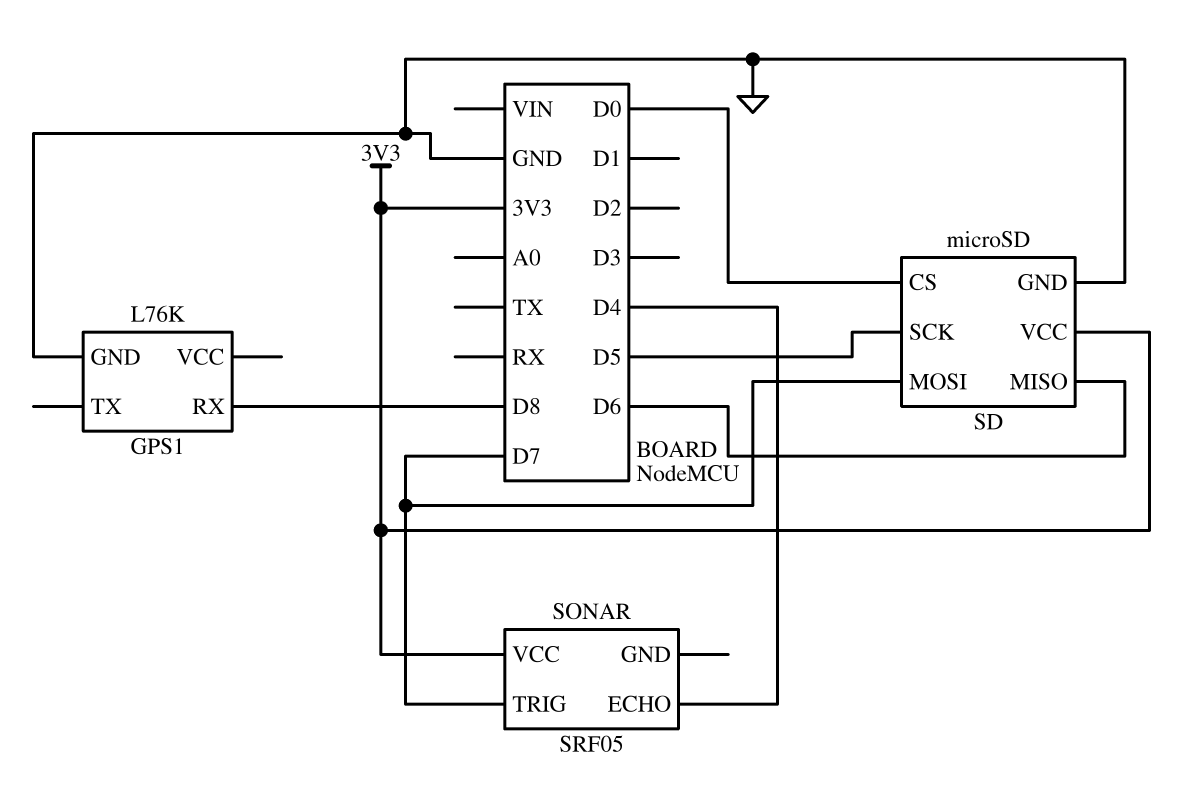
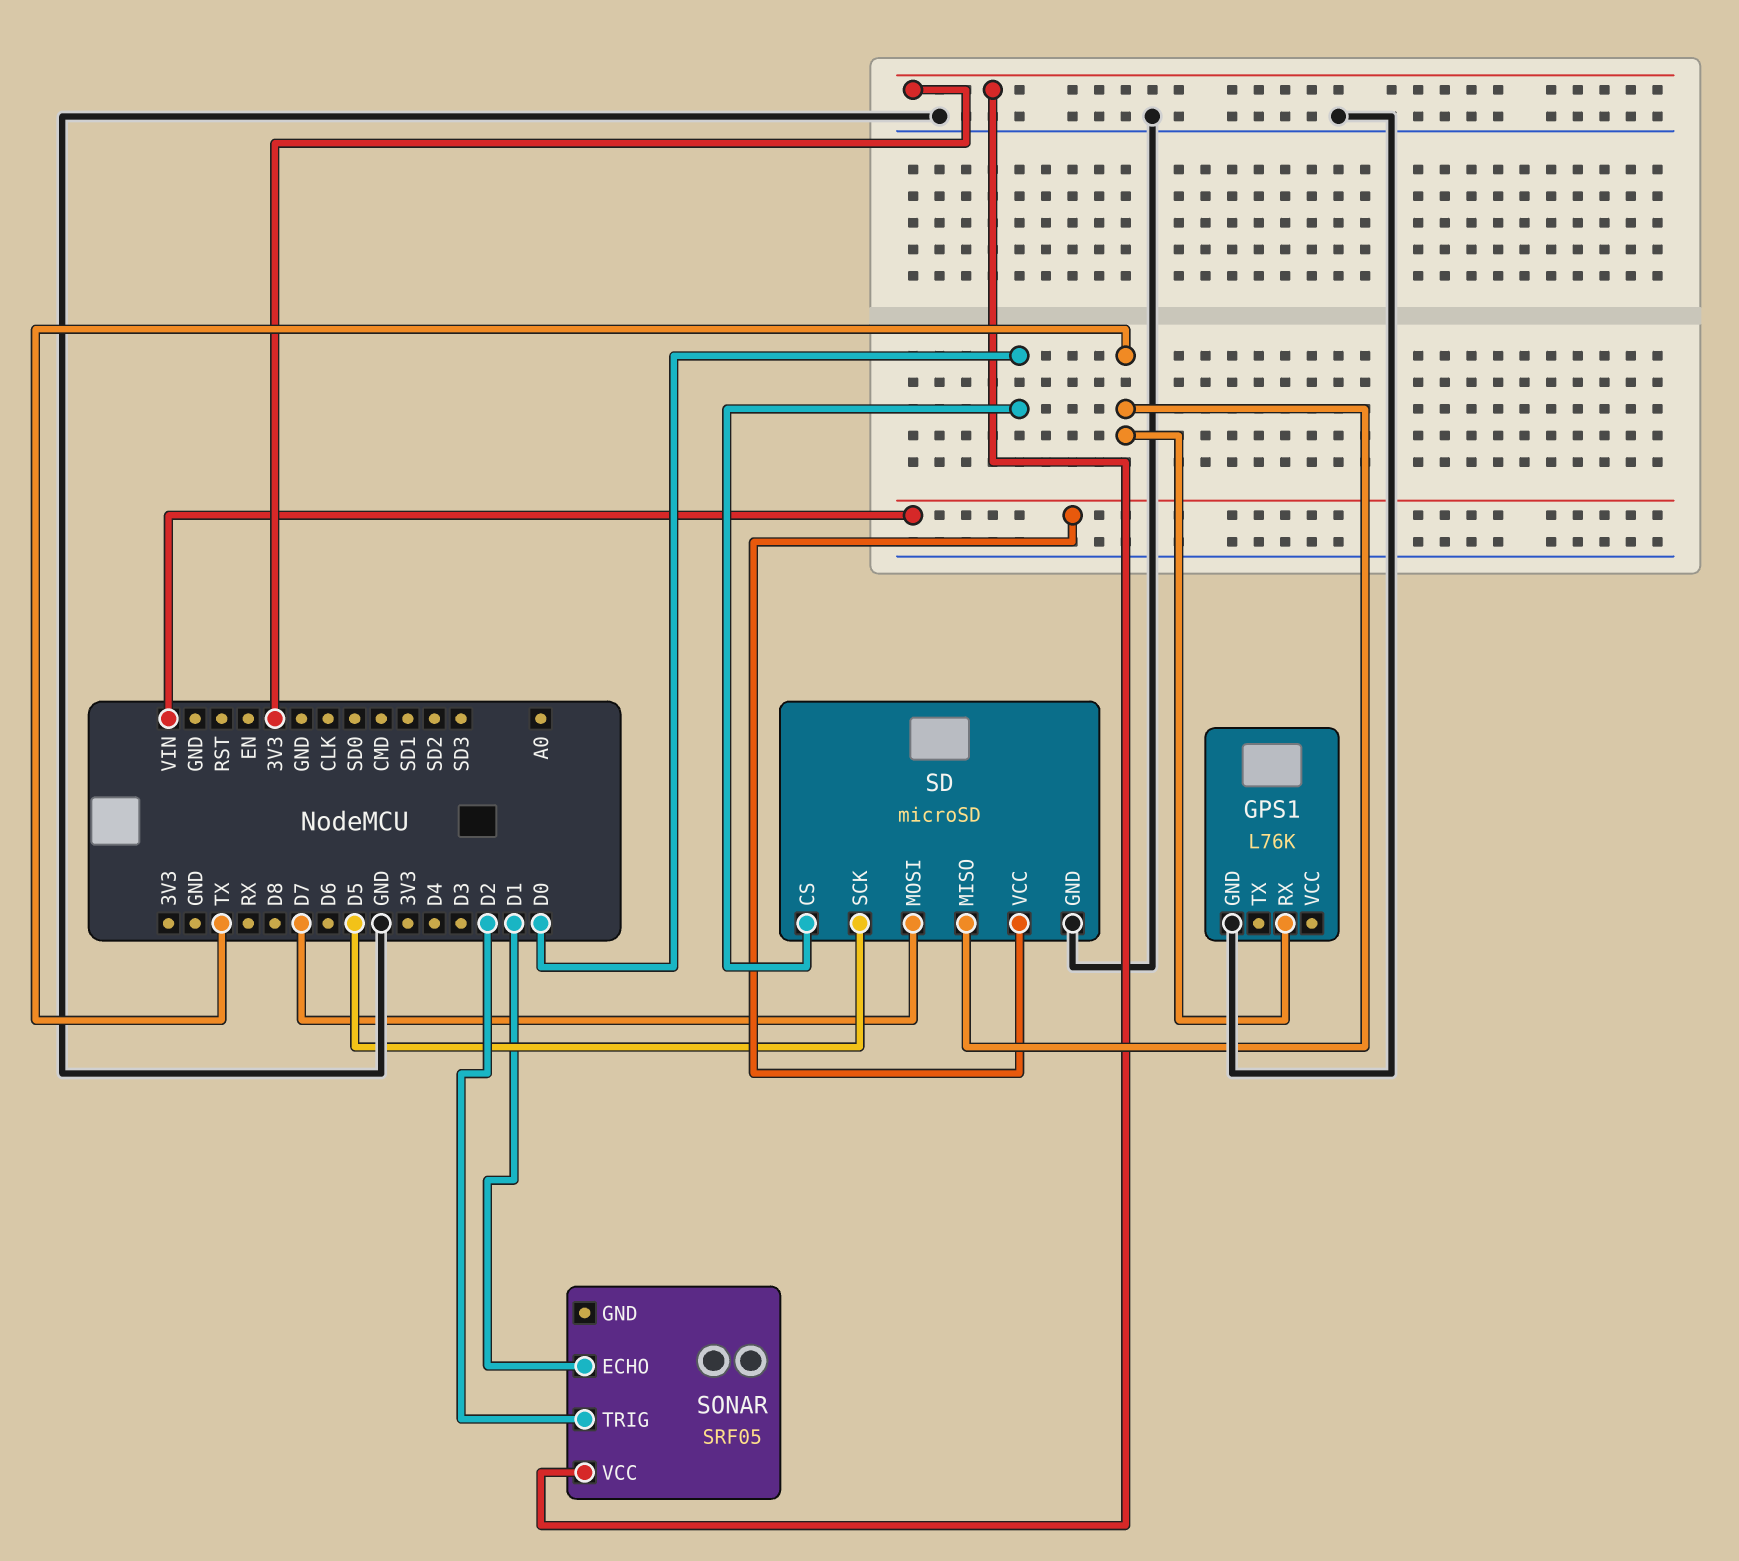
GPS1 pin RX: D8 -> TX
SD pin MISO: D6 -> TX
SD pin VCC: 3V3 -> VIN
SONAR pin ECHO: D4 -> D1
SONAR pin TRIG: D7 -> D2

